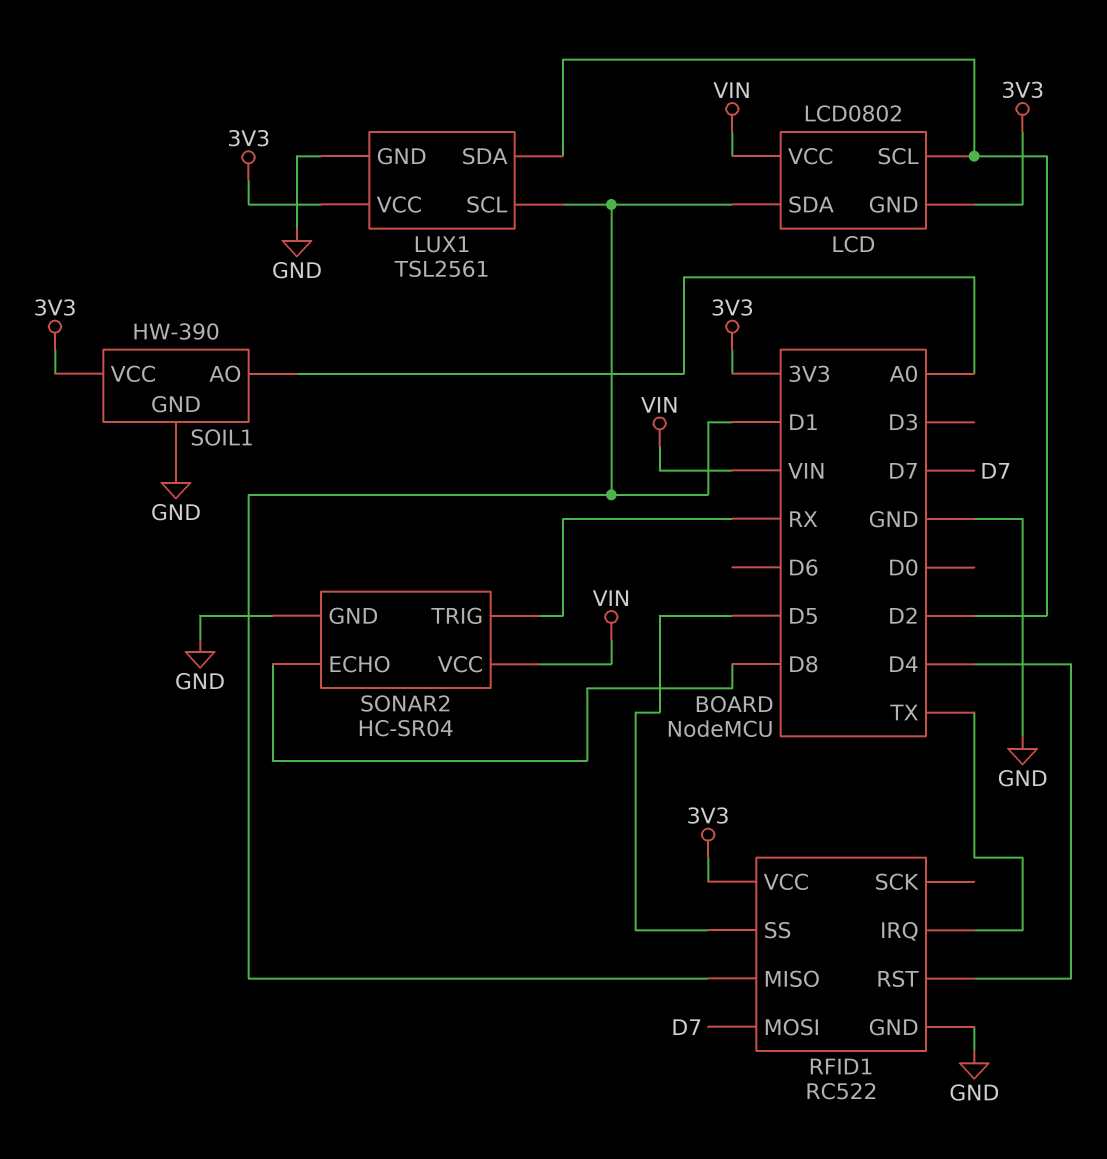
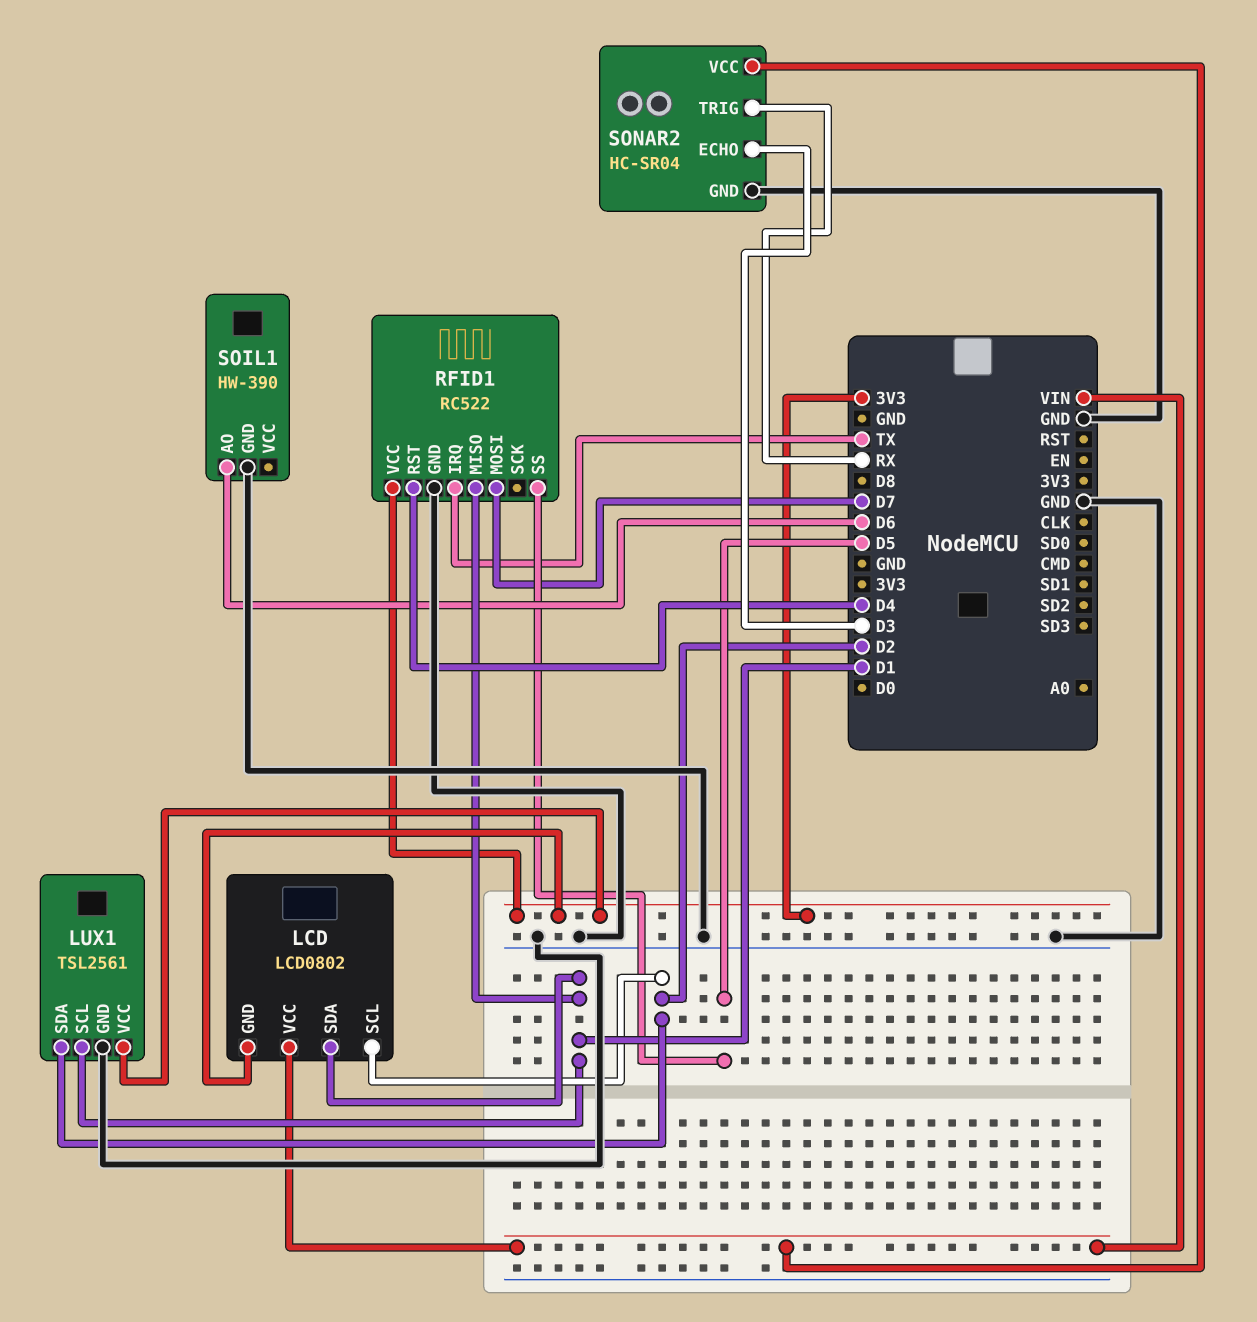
SOIL1 pin AO: A0 -> D6
SOIL1 pin VCC: 3V3 -> none
SONAR2 pin ECHO: D8 -> D3

